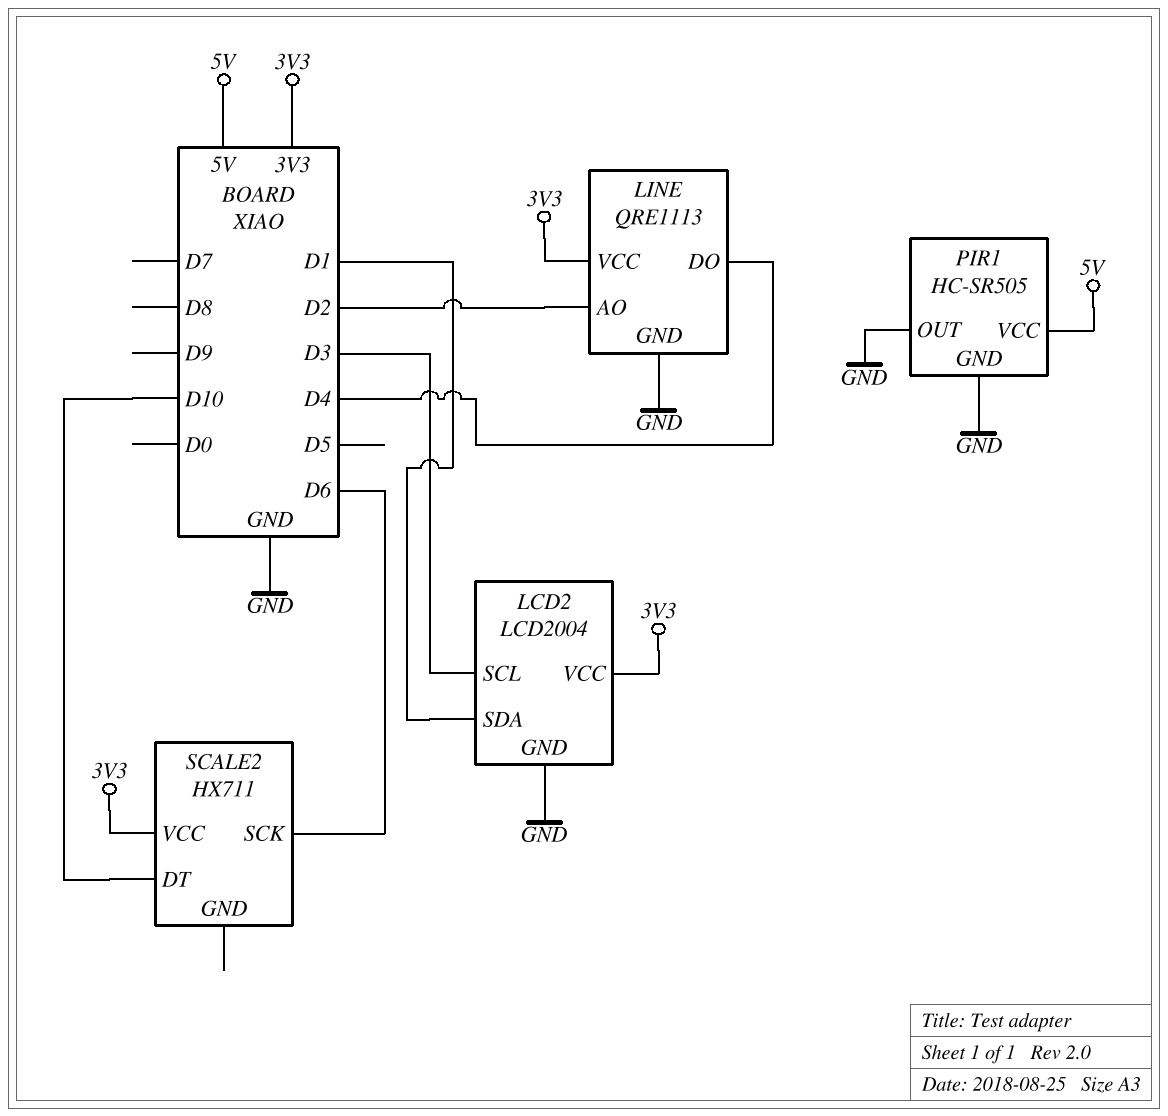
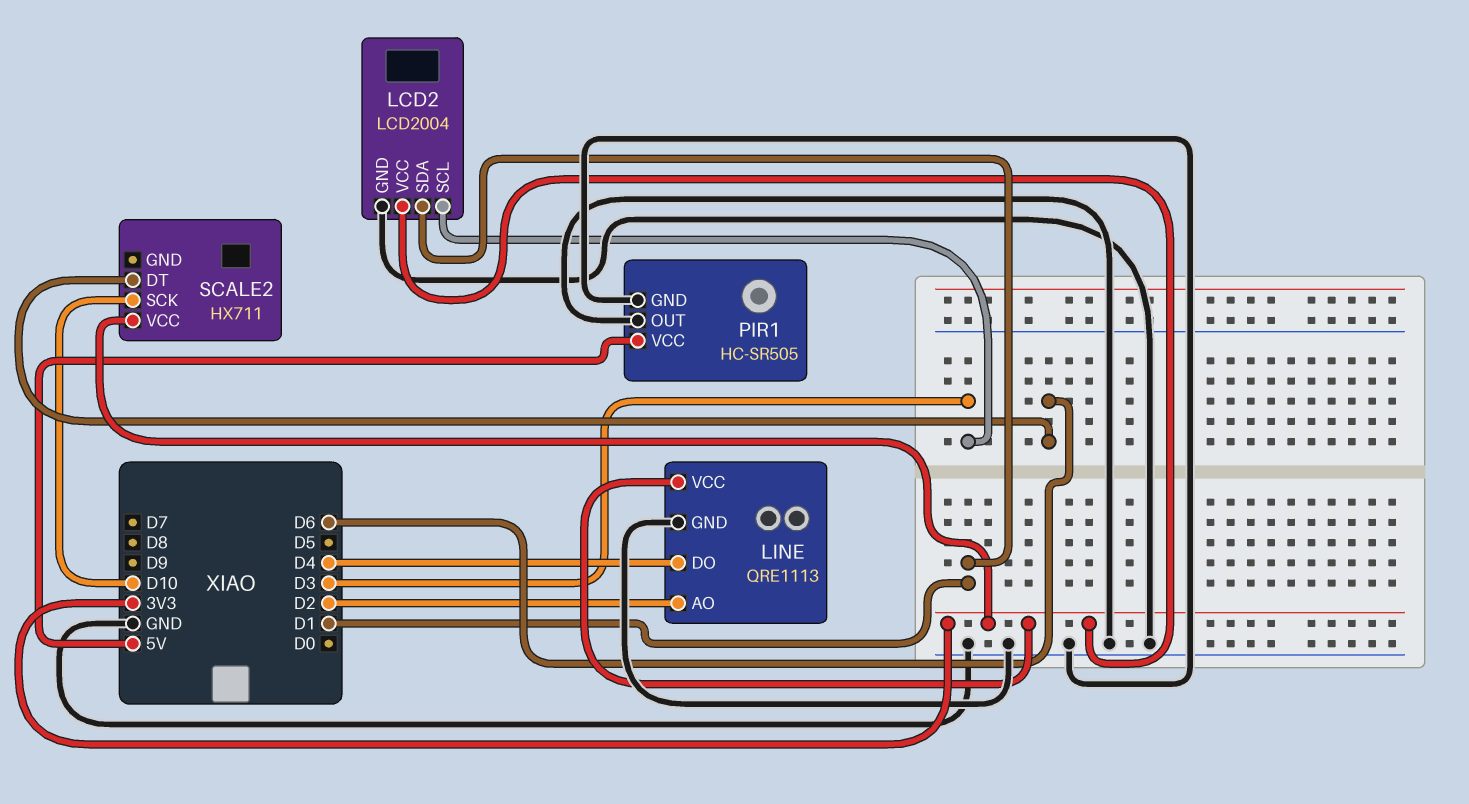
SCALE2 pin DT: D10 -> D6
SCALE2 pin SCK: D6 -> D10

